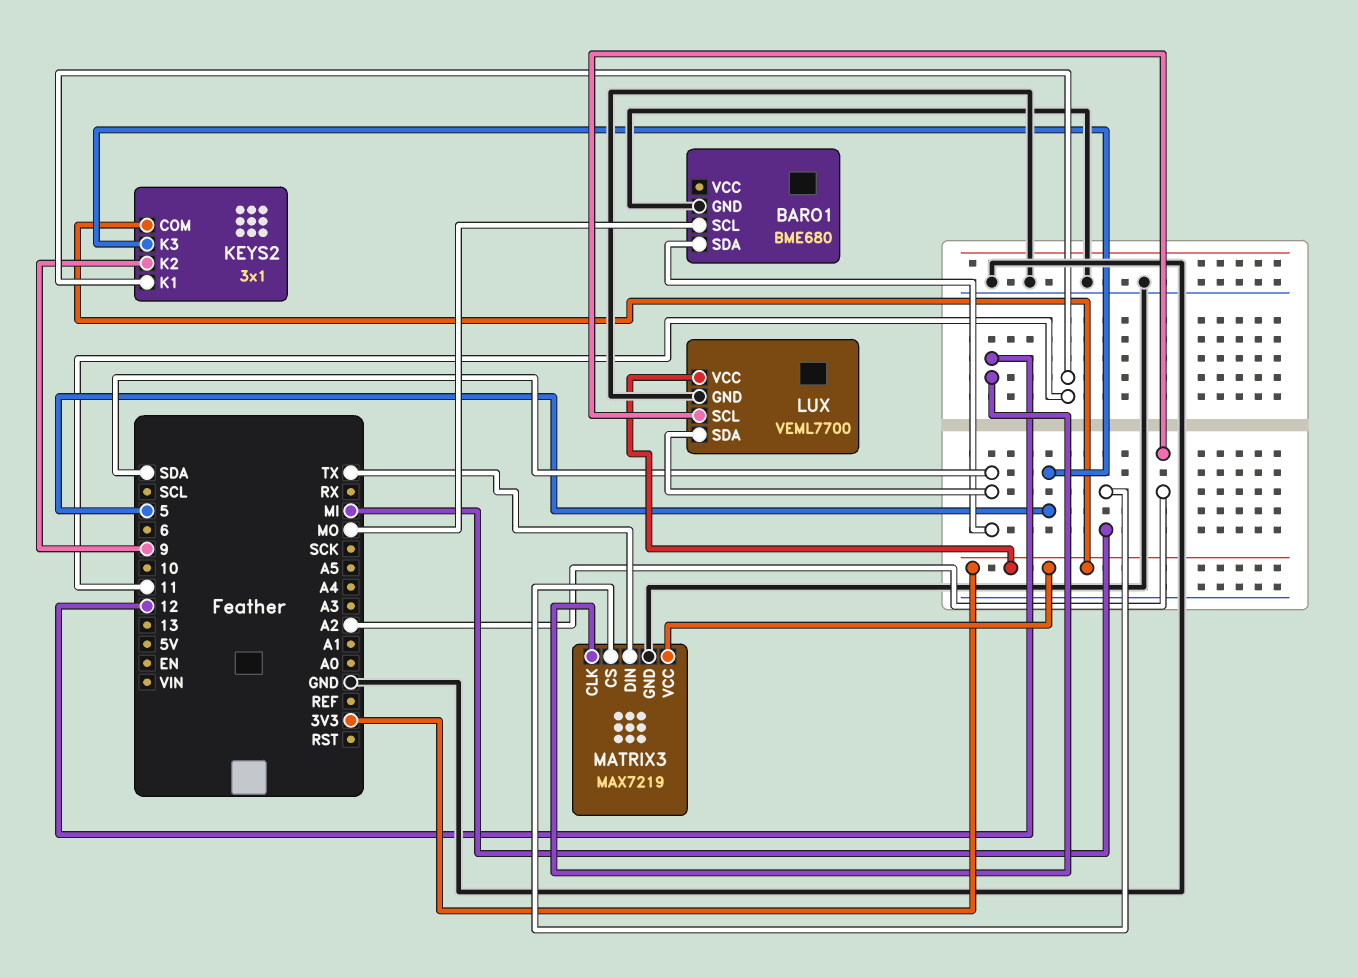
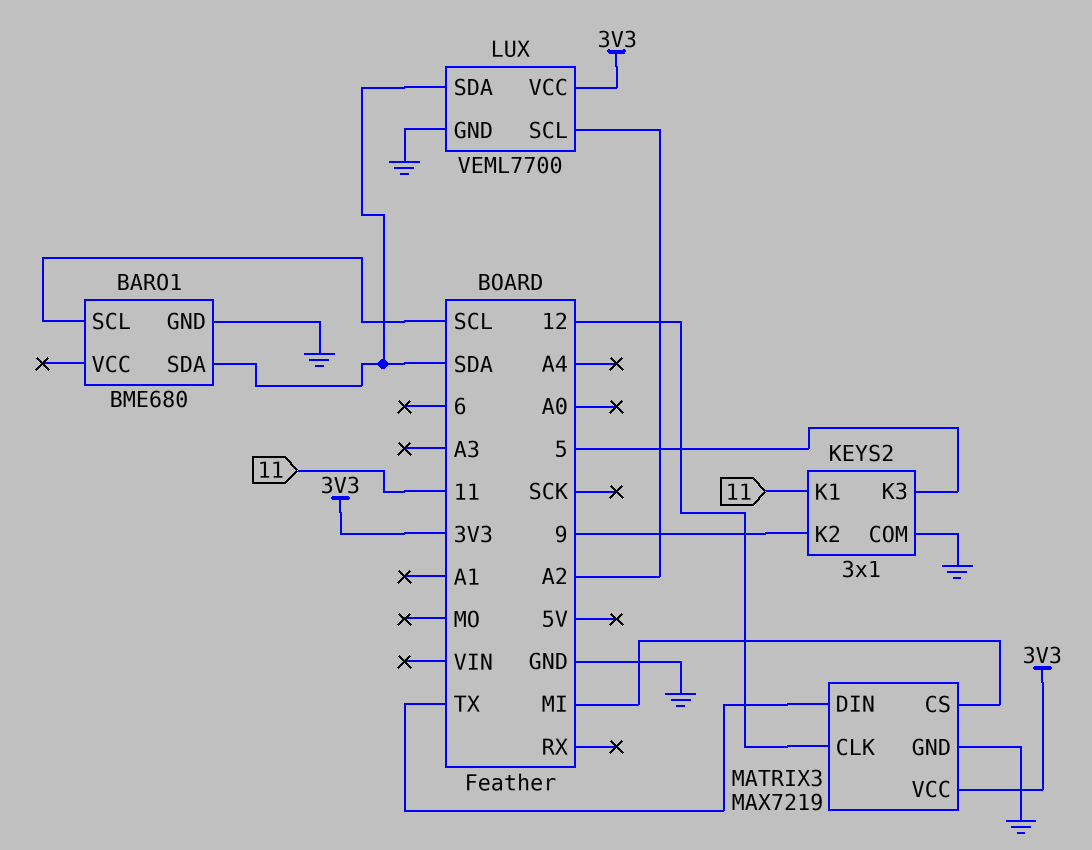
BARO1 pin SCL: MO -> SCL
KEYS2 pin COM: 3V3 -> GND

